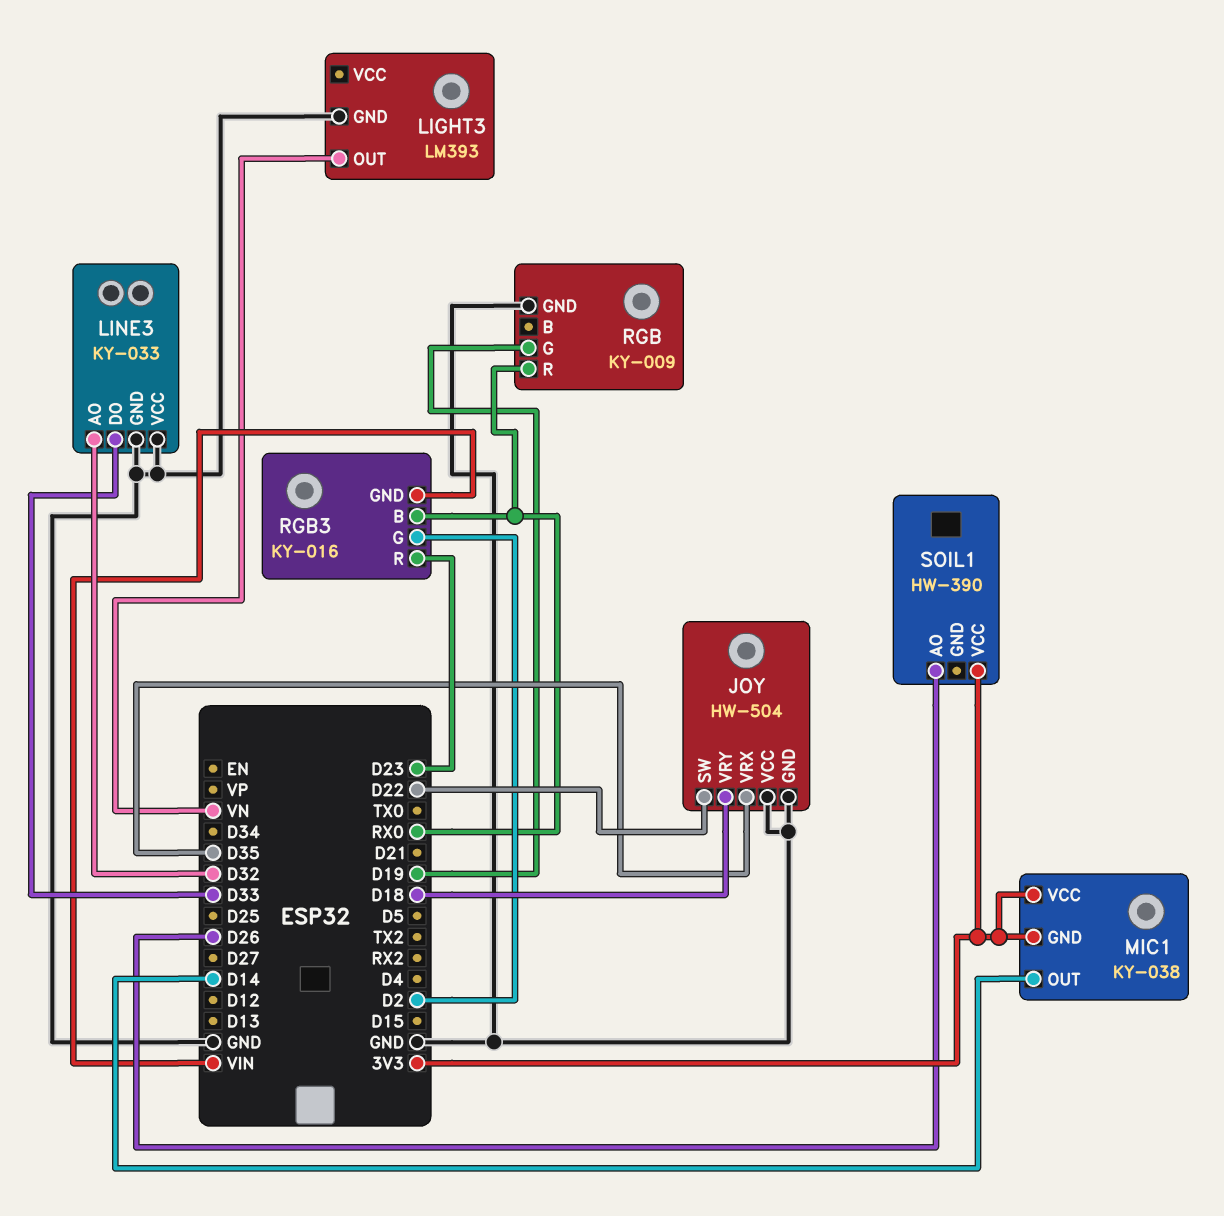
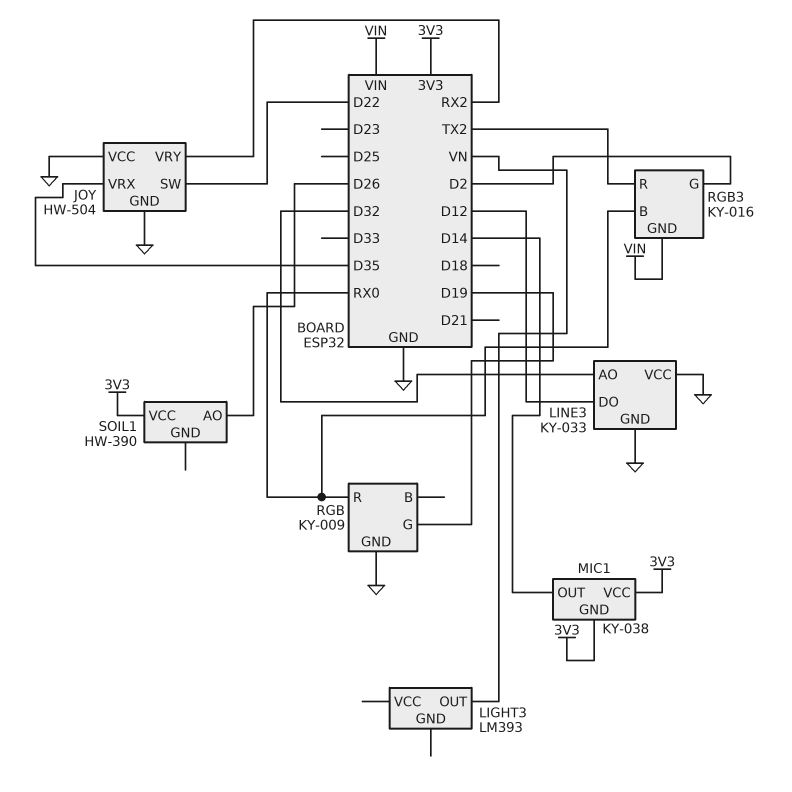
JOY pin VRY: D18 -> RX2
LIGHT3 pin GND: GND -> none
LINE3 pin DO: D33 -> D12
RGB3 pin R: D23 -> TX2

